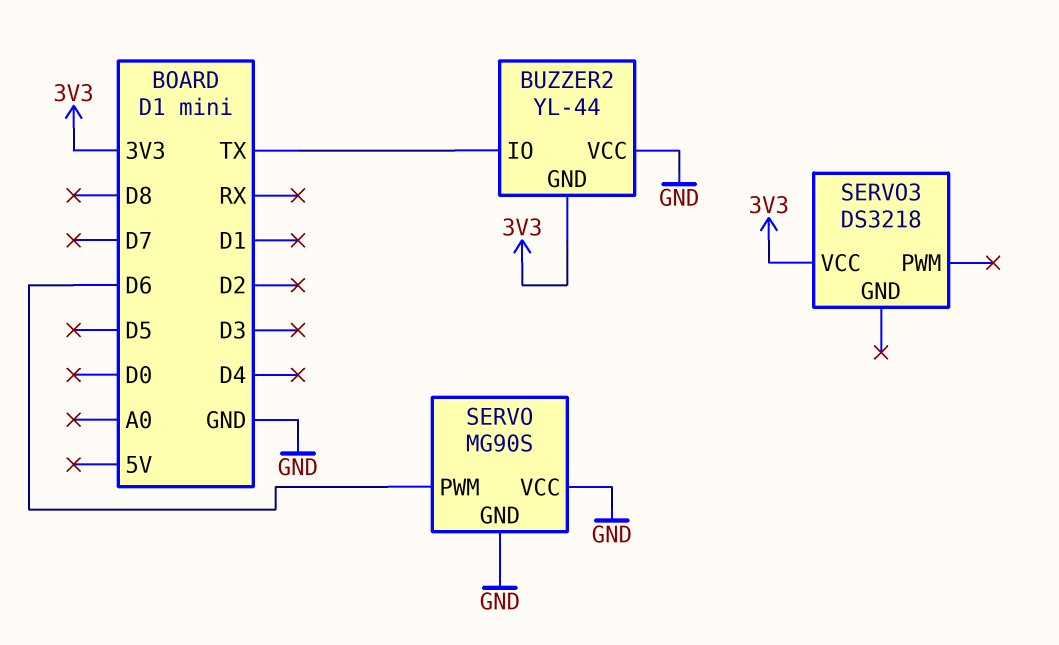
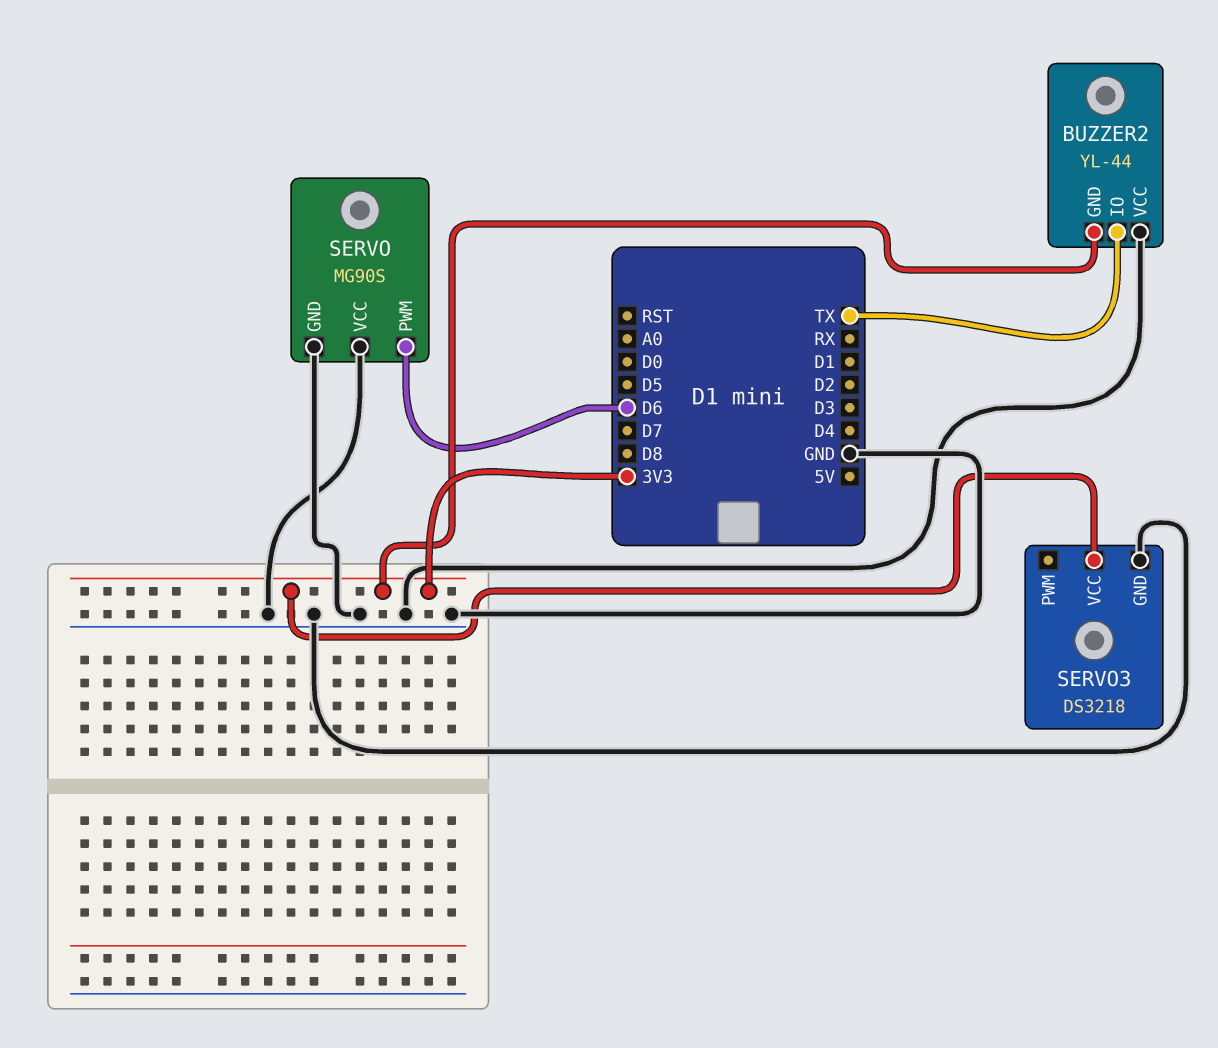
SERVO3 pin GND: none -> GND

